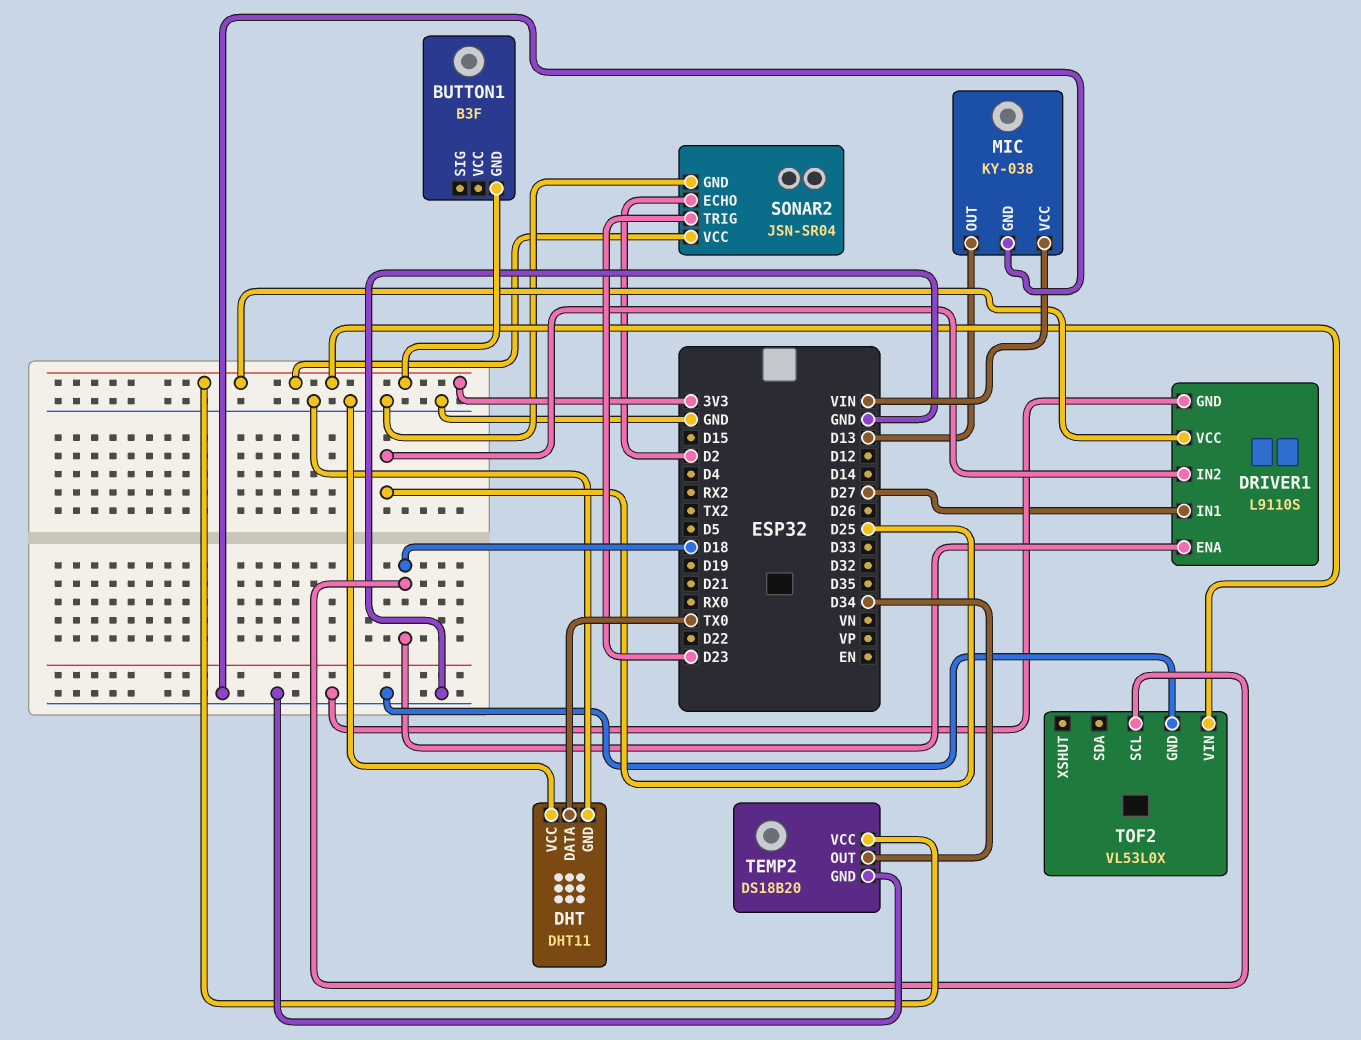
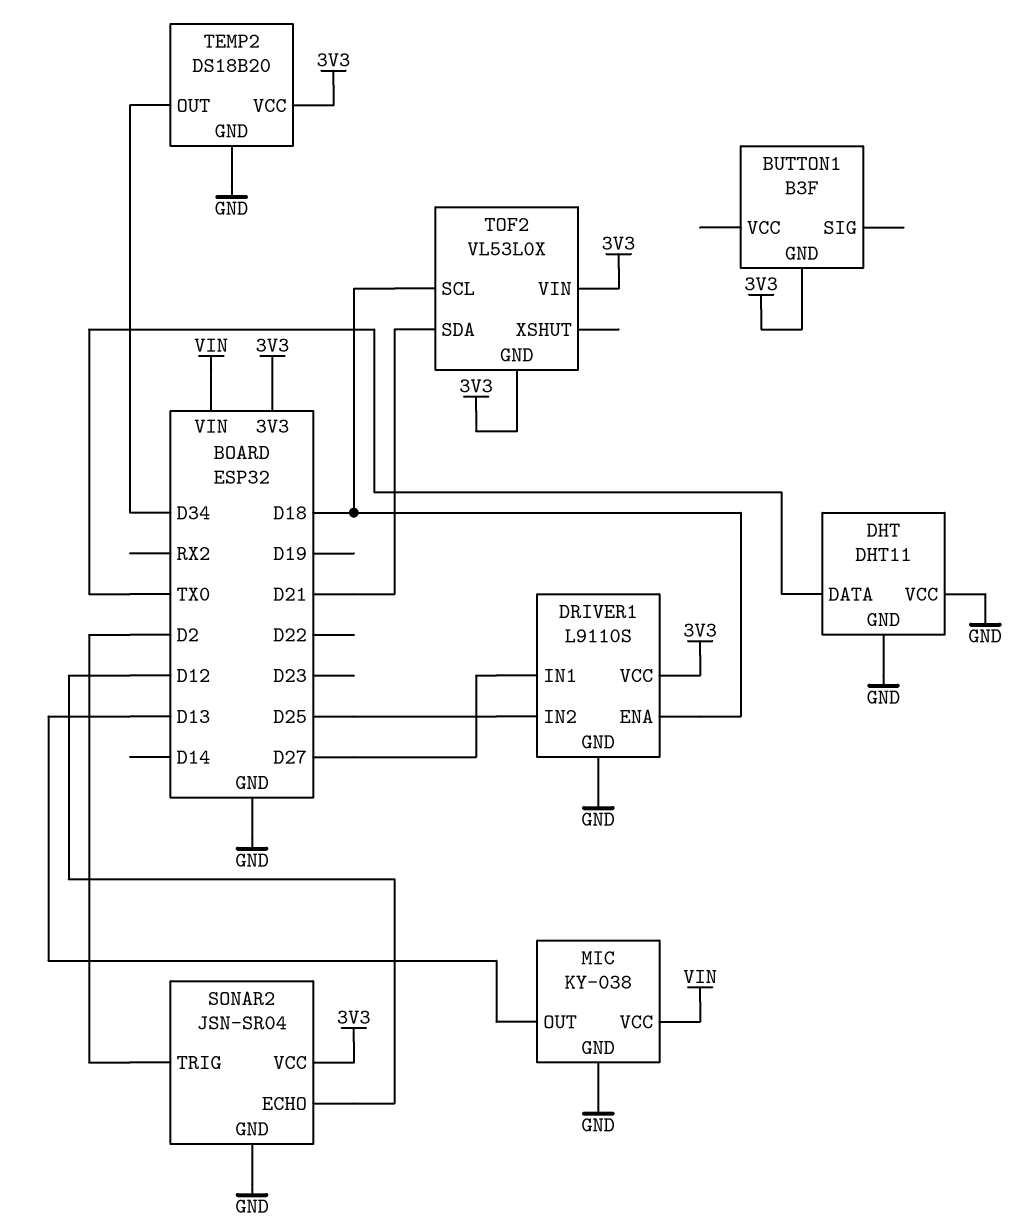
SONAR2 pin ECHO: D2 -> D12
SONAR2 pin TRIG: D23 -> D2
TOF2 pin GND: GND -> 3V3
TOF2 pin SDA: none -> D21

